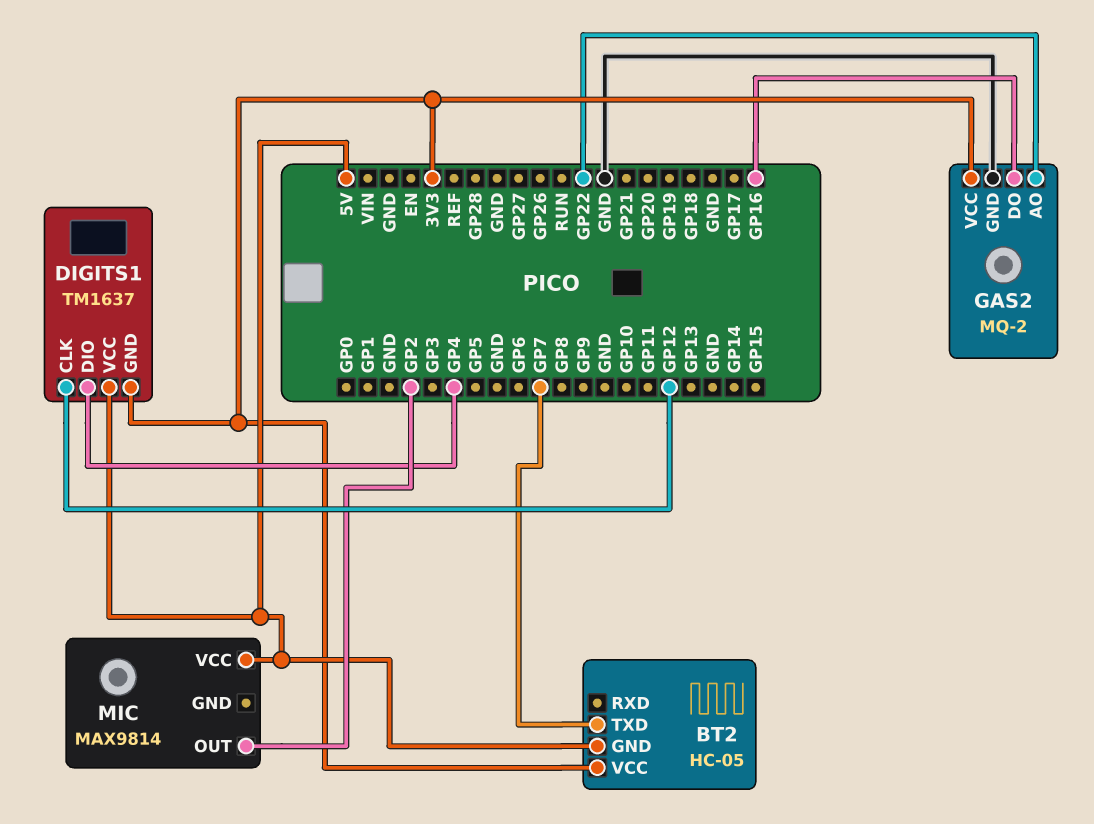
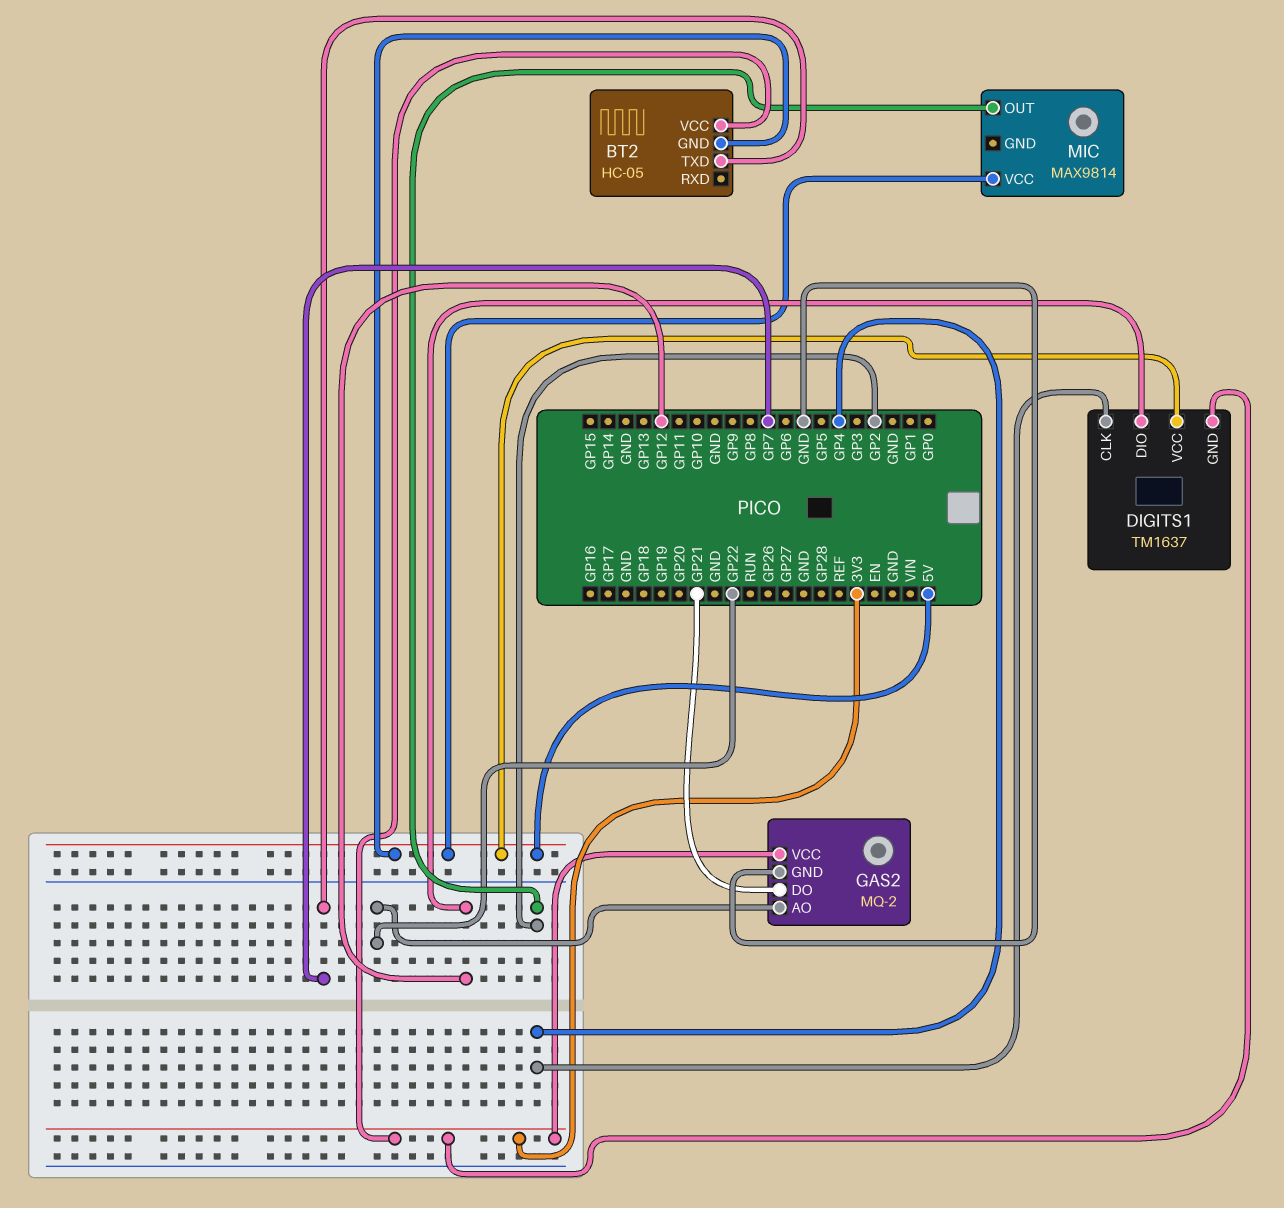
DIGITS1 pin CLK: GP12 -> GP4
DIGITS1 pin DIO: GP4 -> GP12
GAS2 pin DO: GP16 -> GP21

